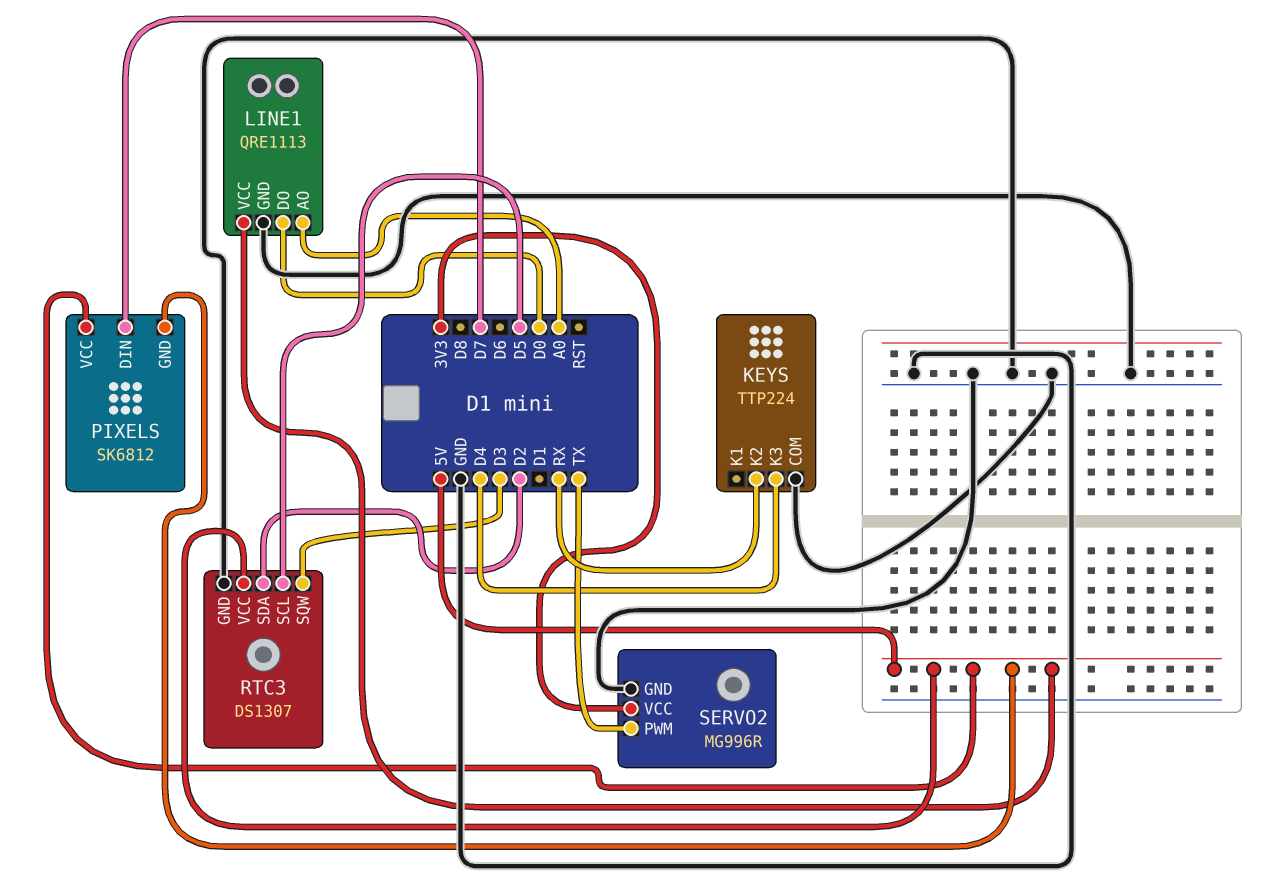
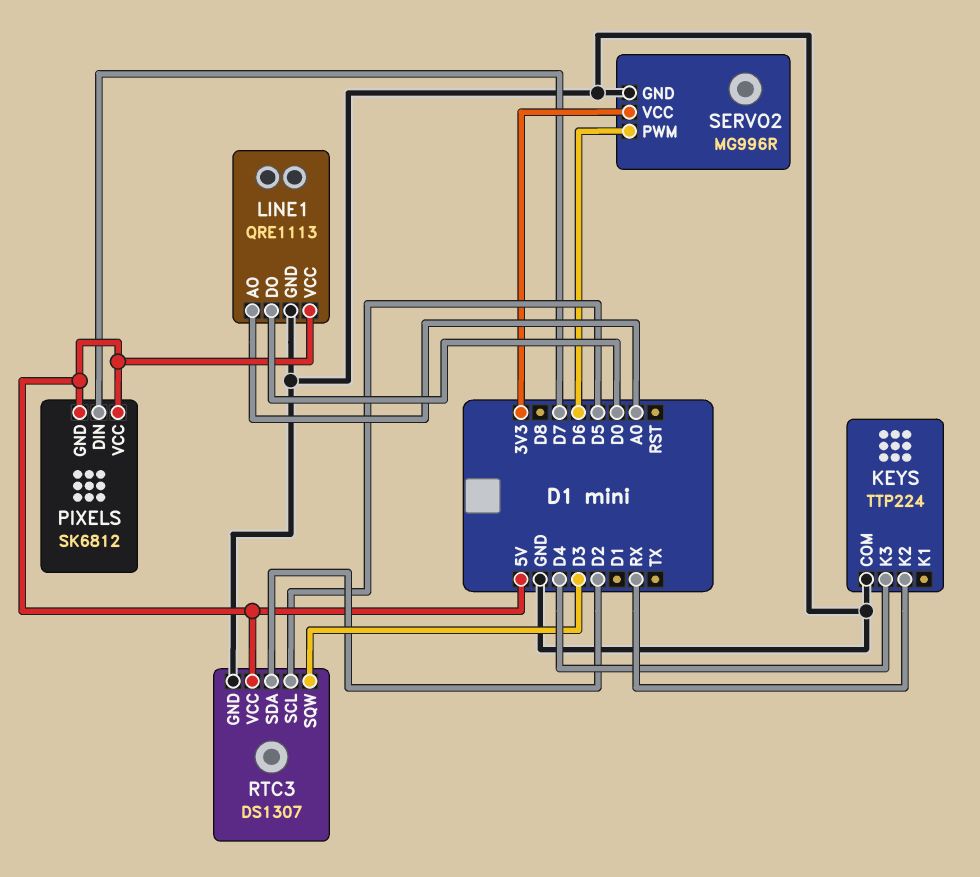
SERVO2 pin PWM: TX -> D6

